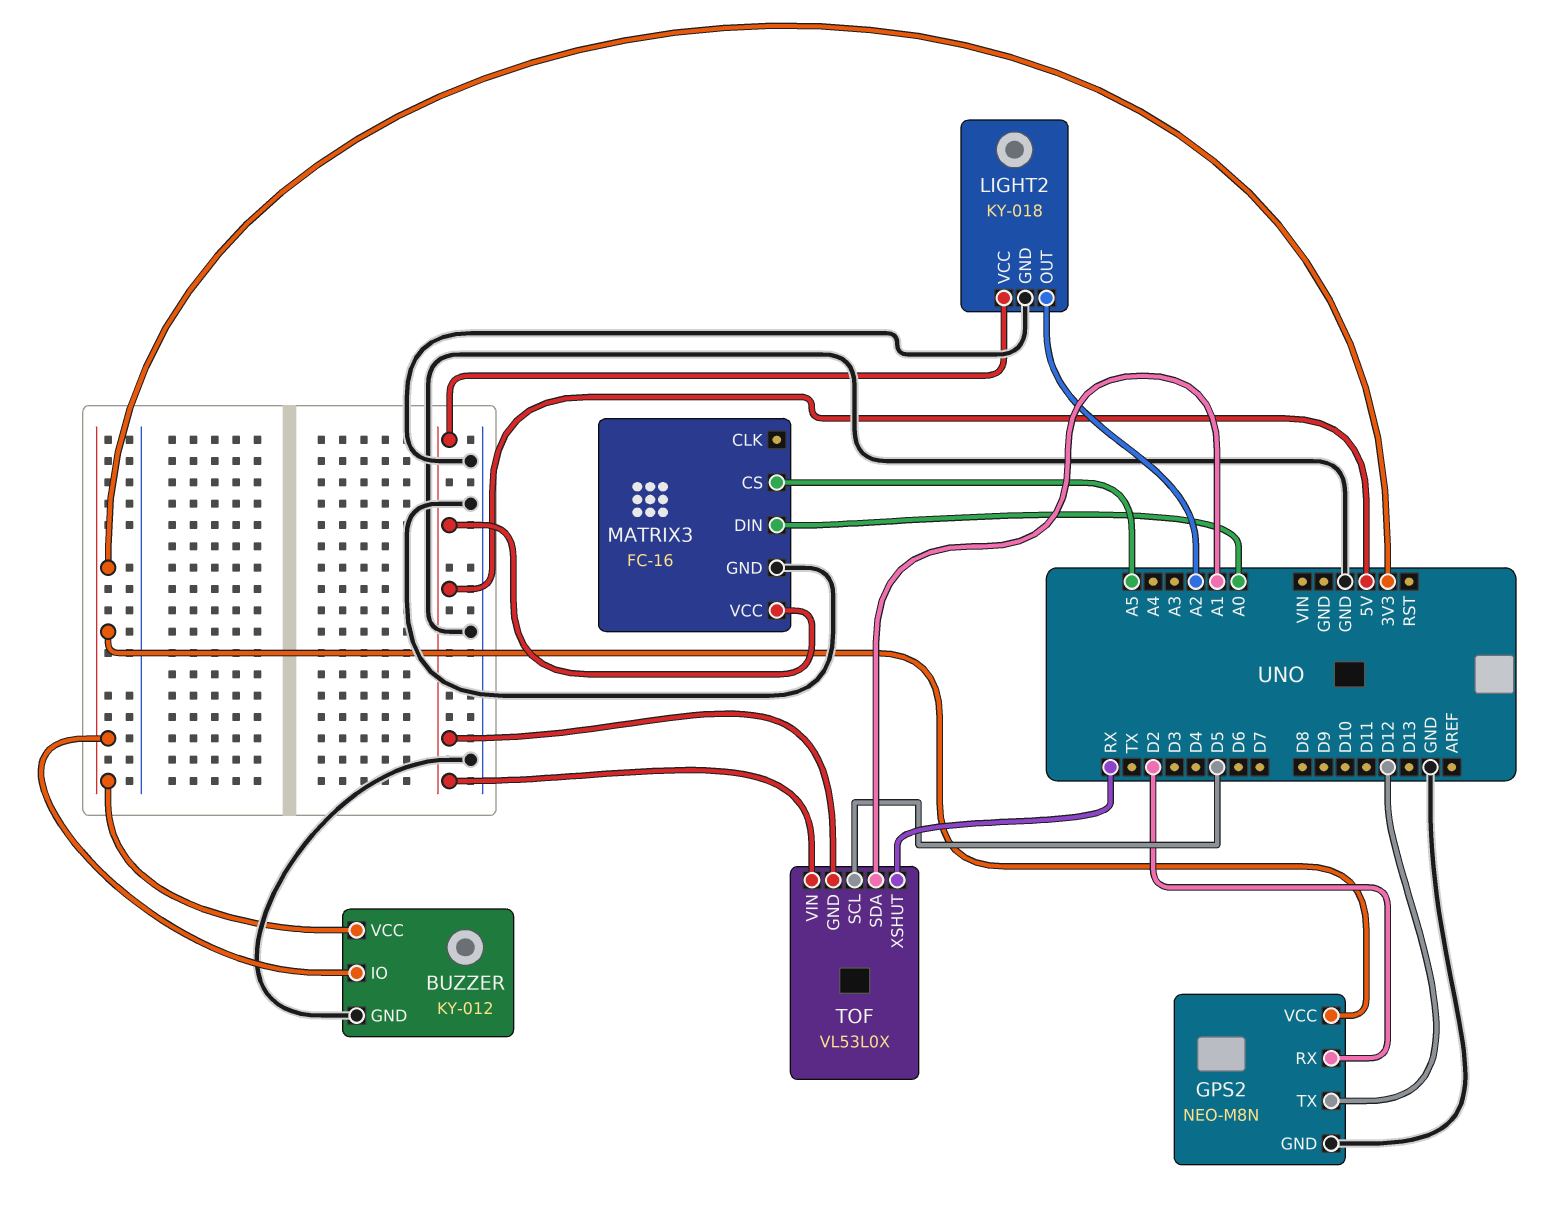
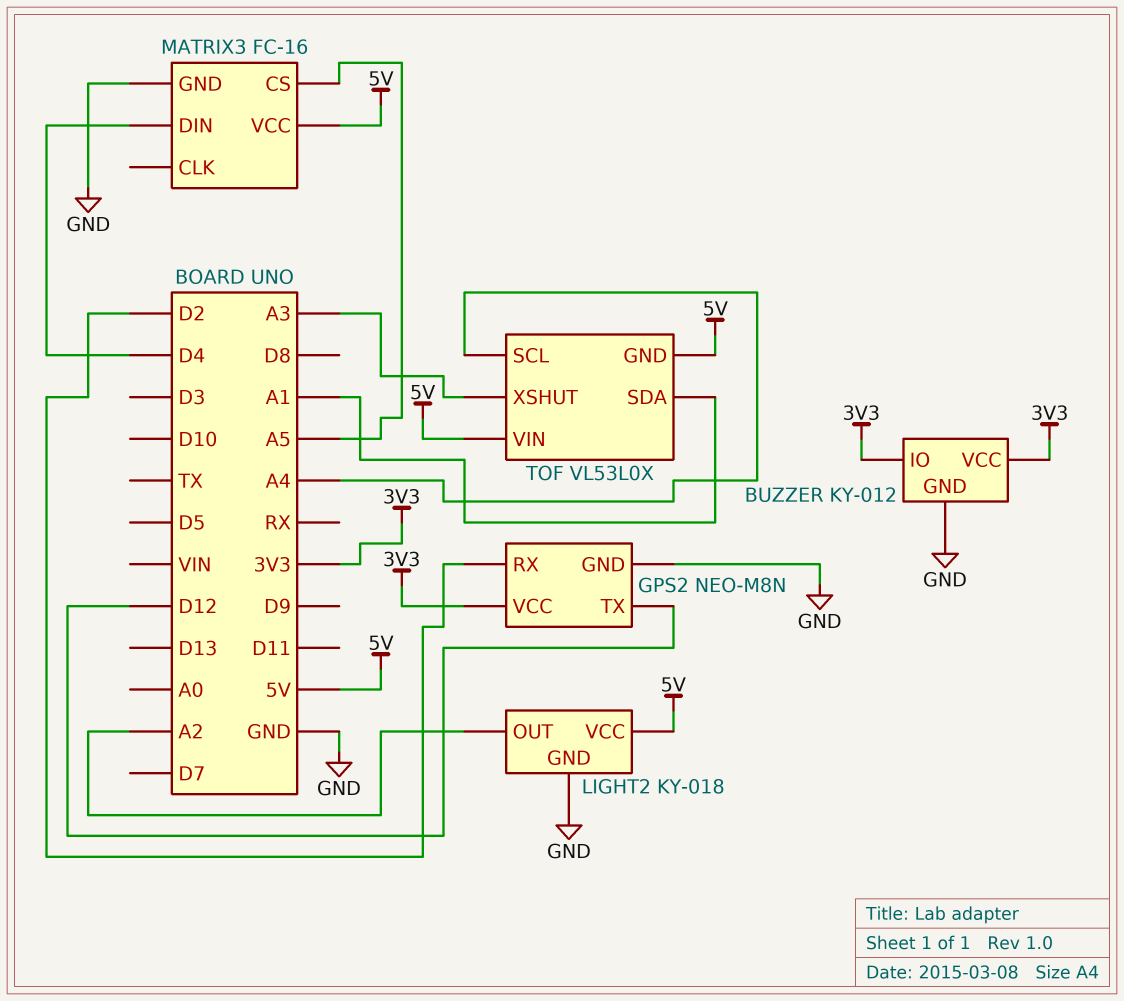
MATRIX3 pin DIN: A0 -> D4
TOF pin SCL: D5 -> A4
TOF pin XSHUT: RX -> A3

